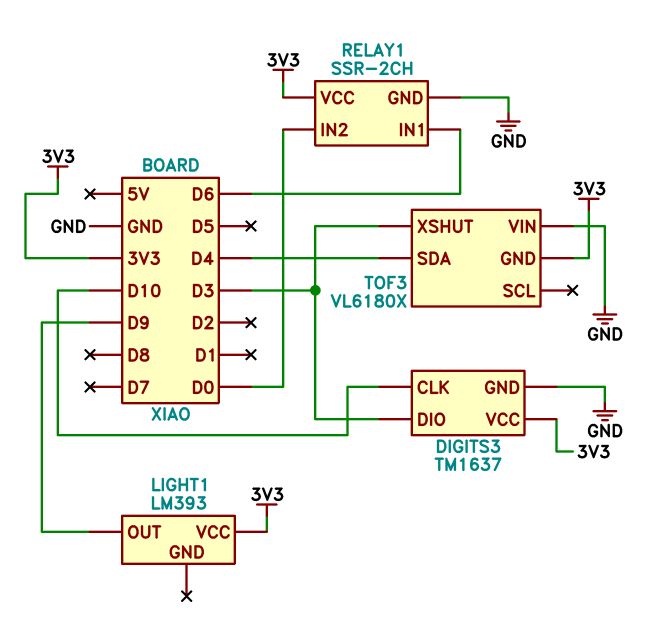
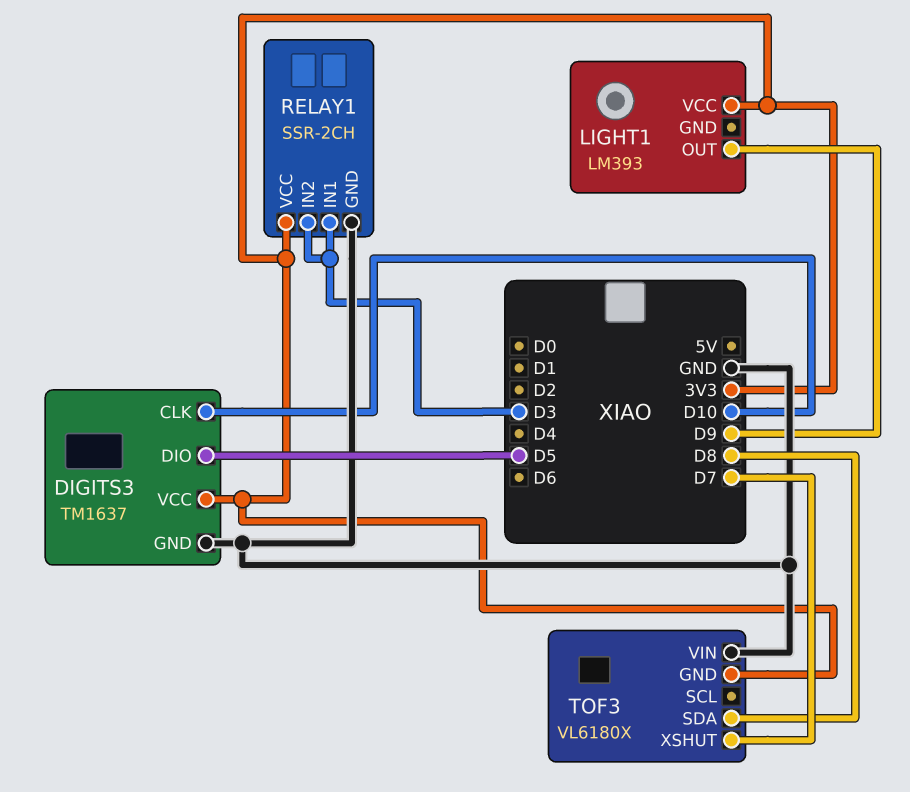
DIGITS3 pin DIO: D3 -> D5
RELAY1 pin IN1: D6 -> D3
RELAY1 pin IN2: D0 -> D3
TOF3 pin SDA: D4 -> D8
TOF3 pin XSHUT: D3 -> D7

